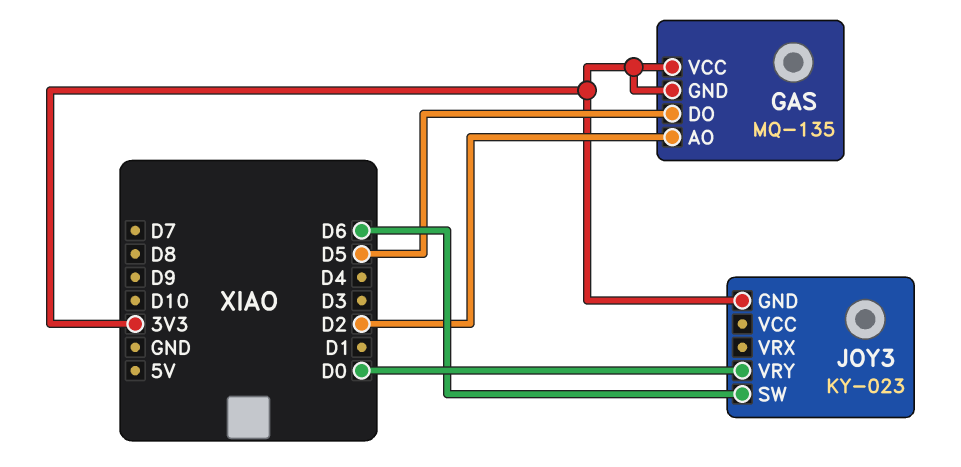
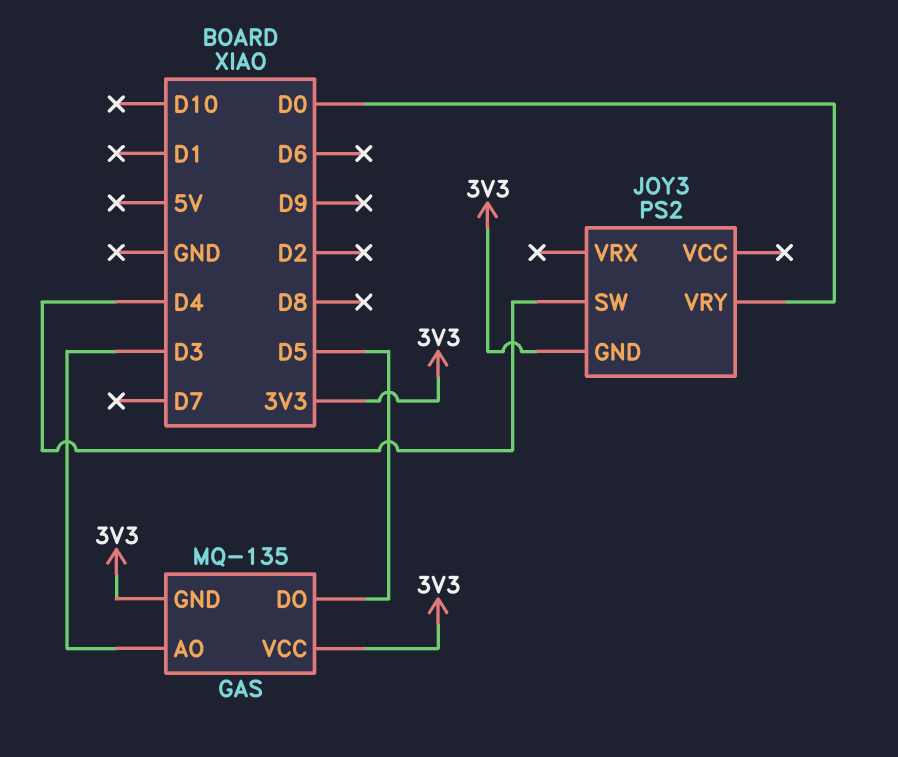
GAS pin AO: D2 -> D3
JOY3: KY-023 -> PS2
JOY3 pin SW: D6 -> D4

